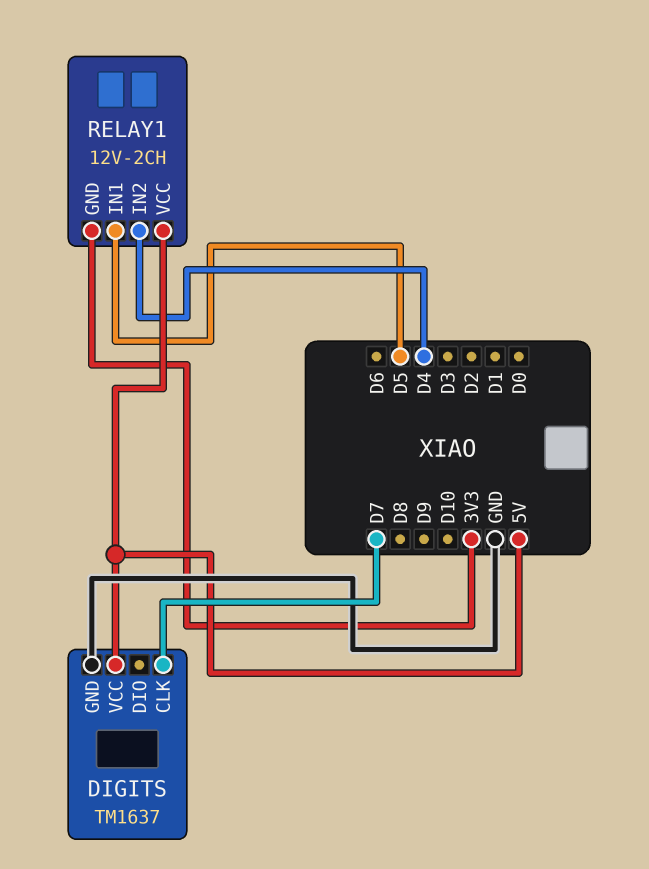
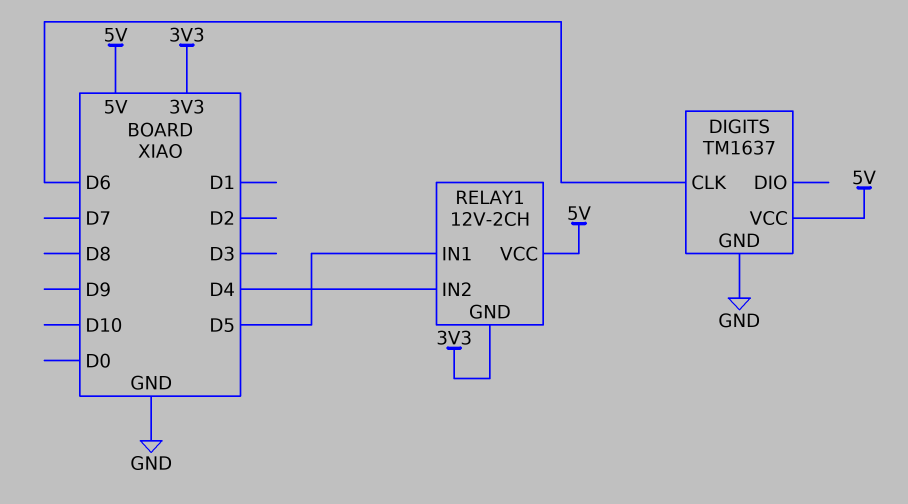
DIGITS pin CLK: D7 -> D6

